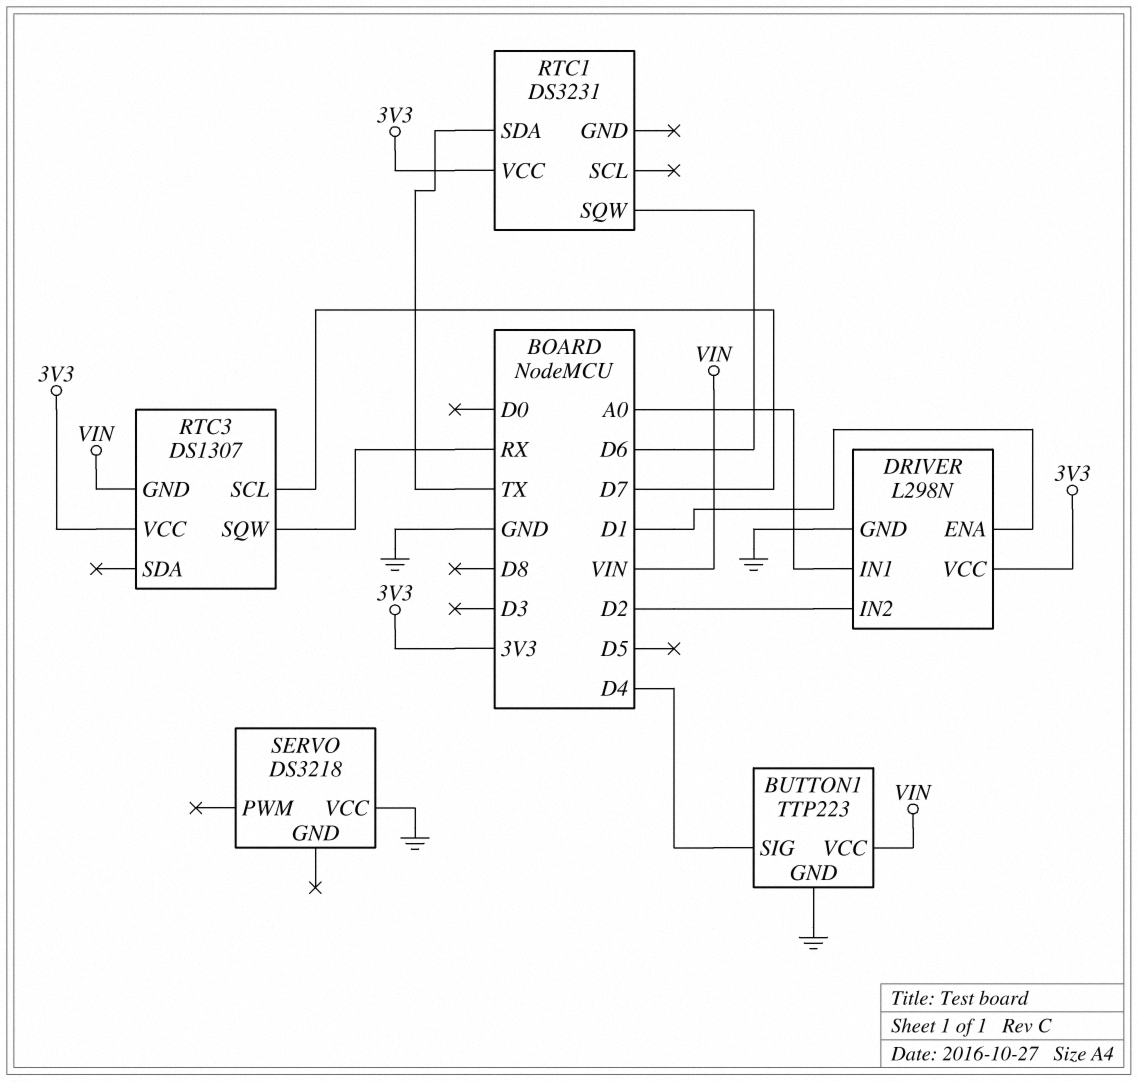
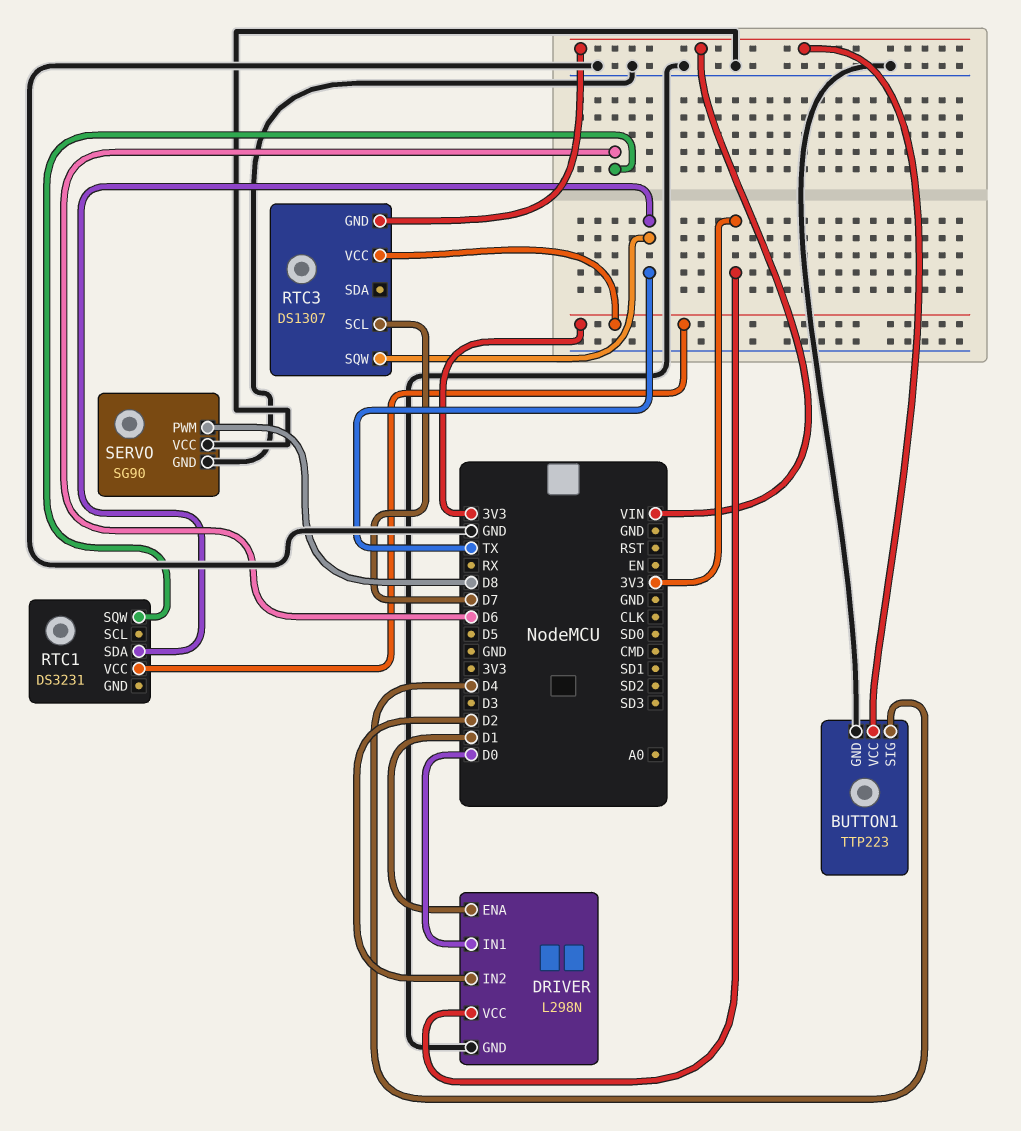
DRIVER pin IN1: A0 -> D0
RTC3 pin SQW: RX -> TX
SERVO: DS3218 -> SG90
SERVO pin GND: none -> GND
SERVO pin PWM: none -> D8

